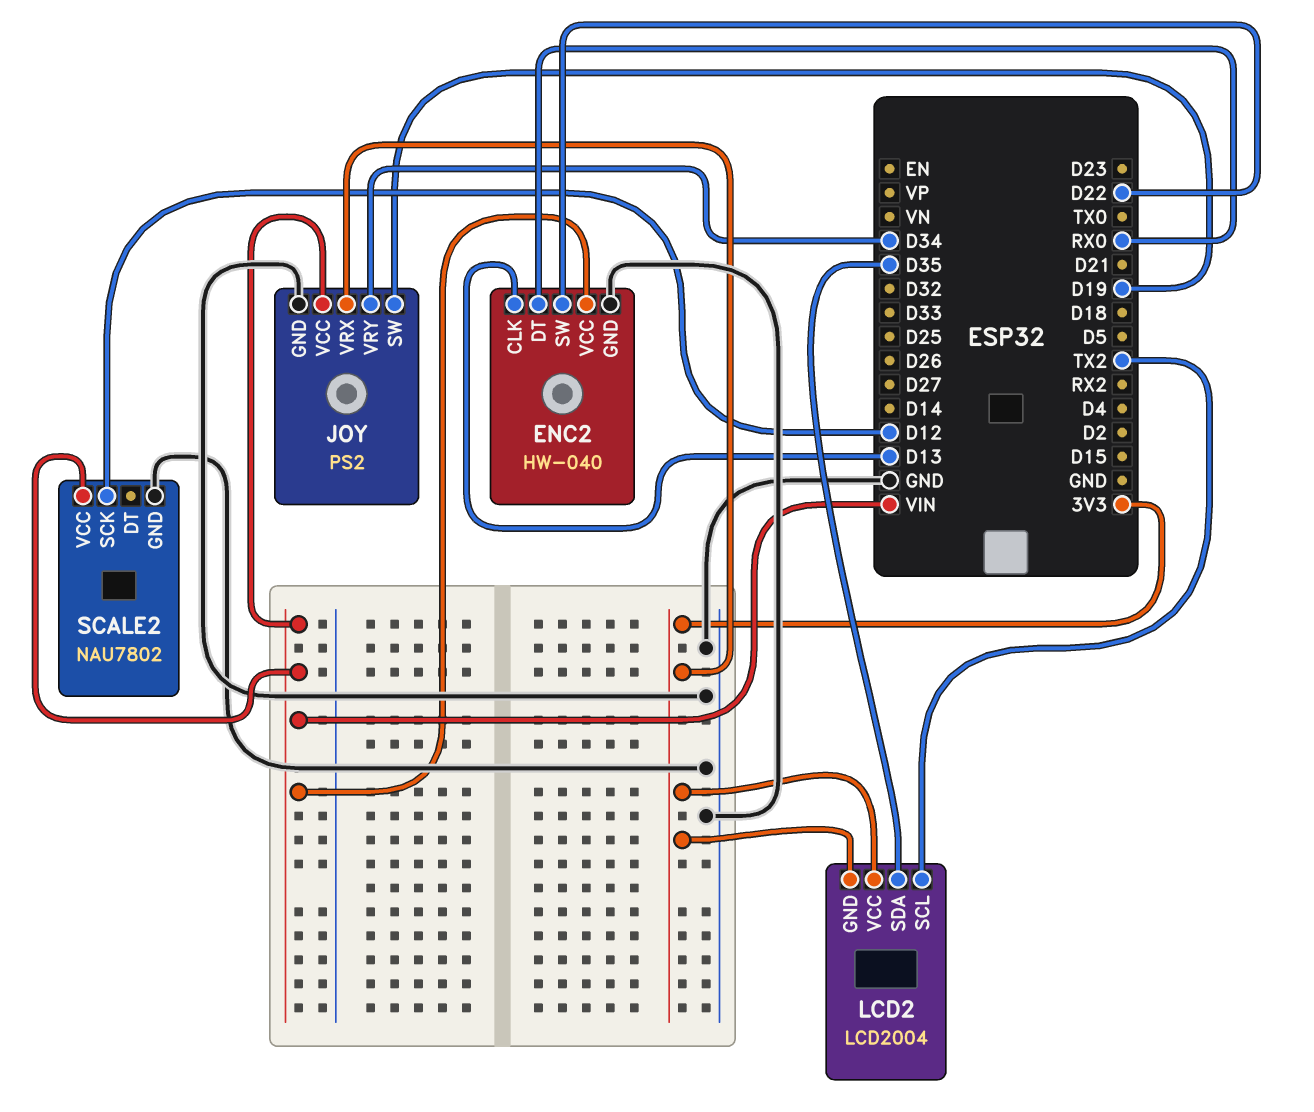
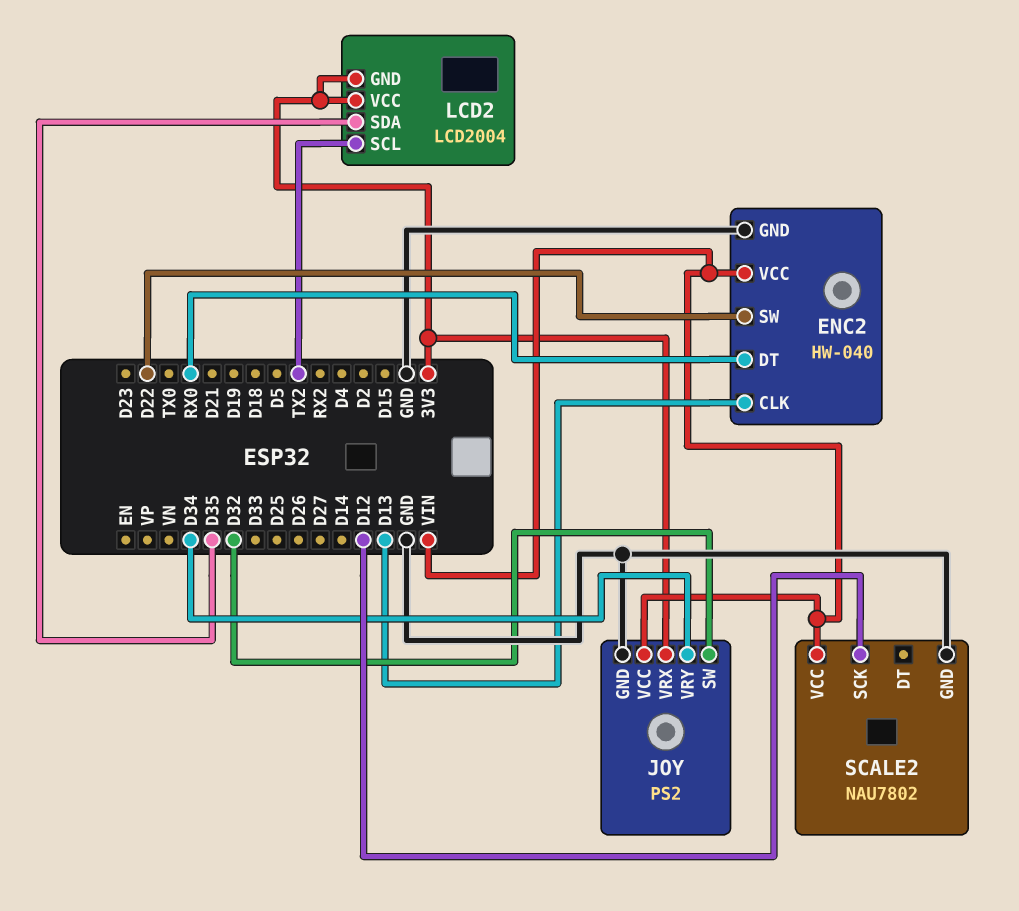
JOY pin SW: D19 -> D32

